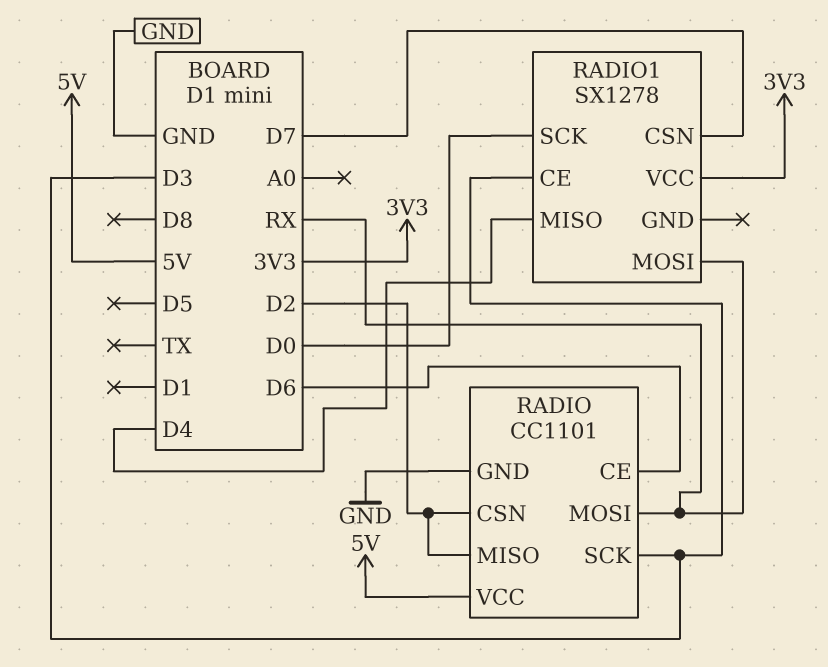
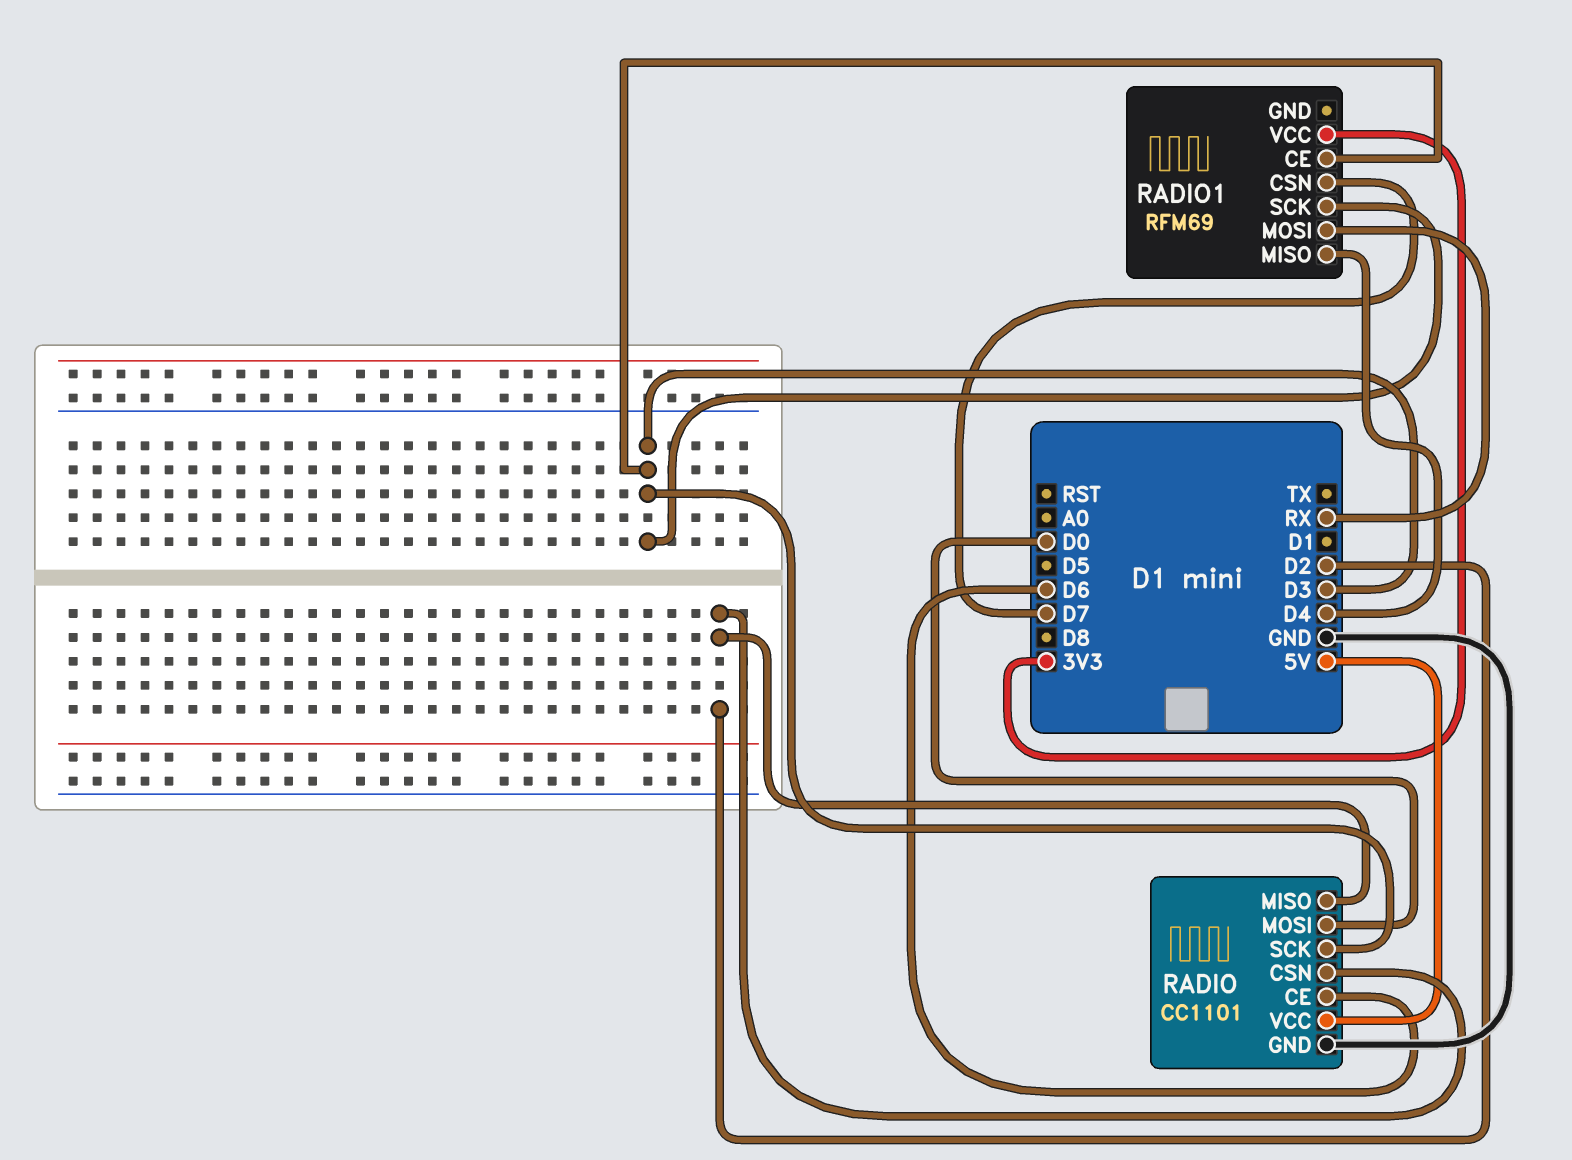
RADIO pin MOSI: RX -> D0
RADIO1: SX1278 -> RFM69
RADIO1 pin SCK: D0 -> D3

